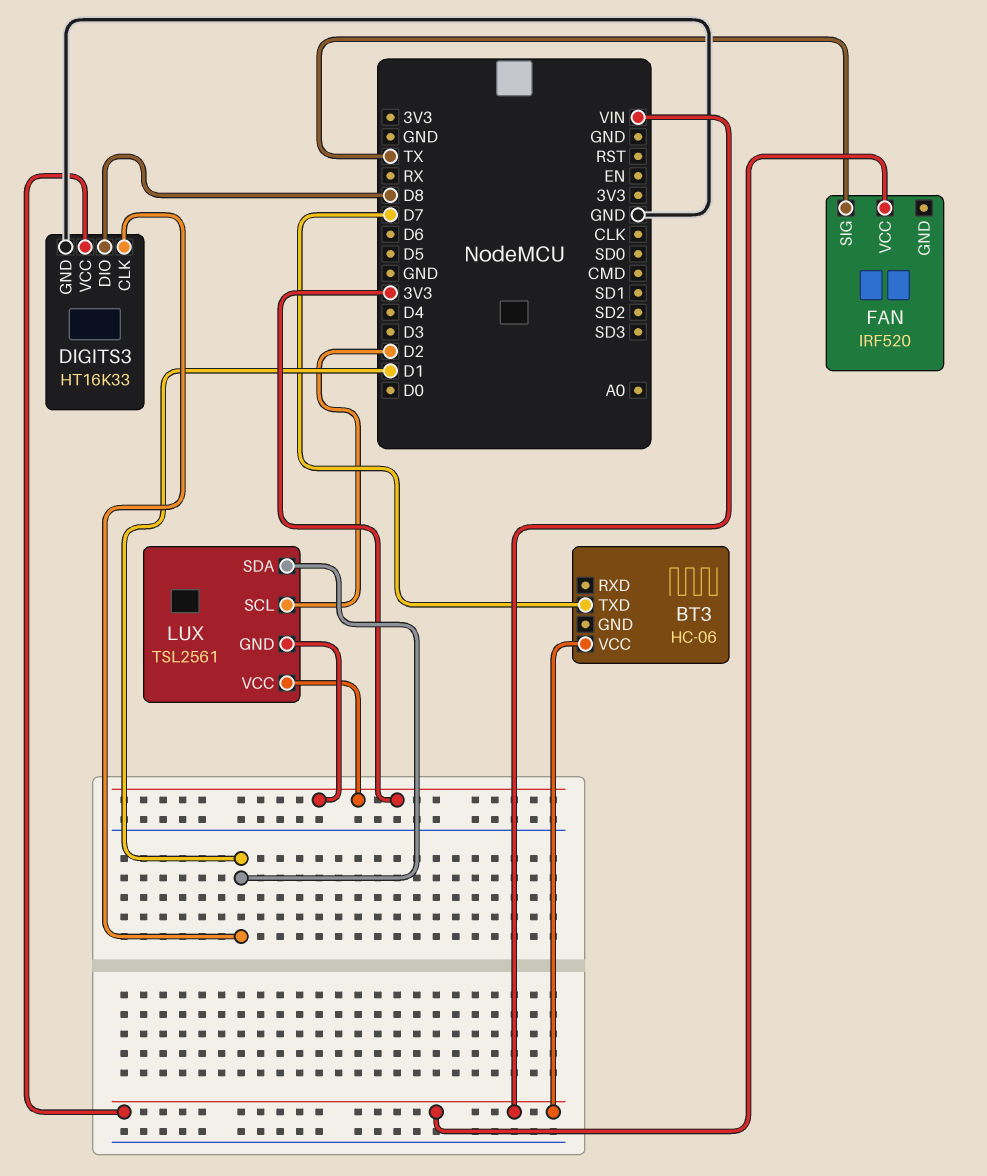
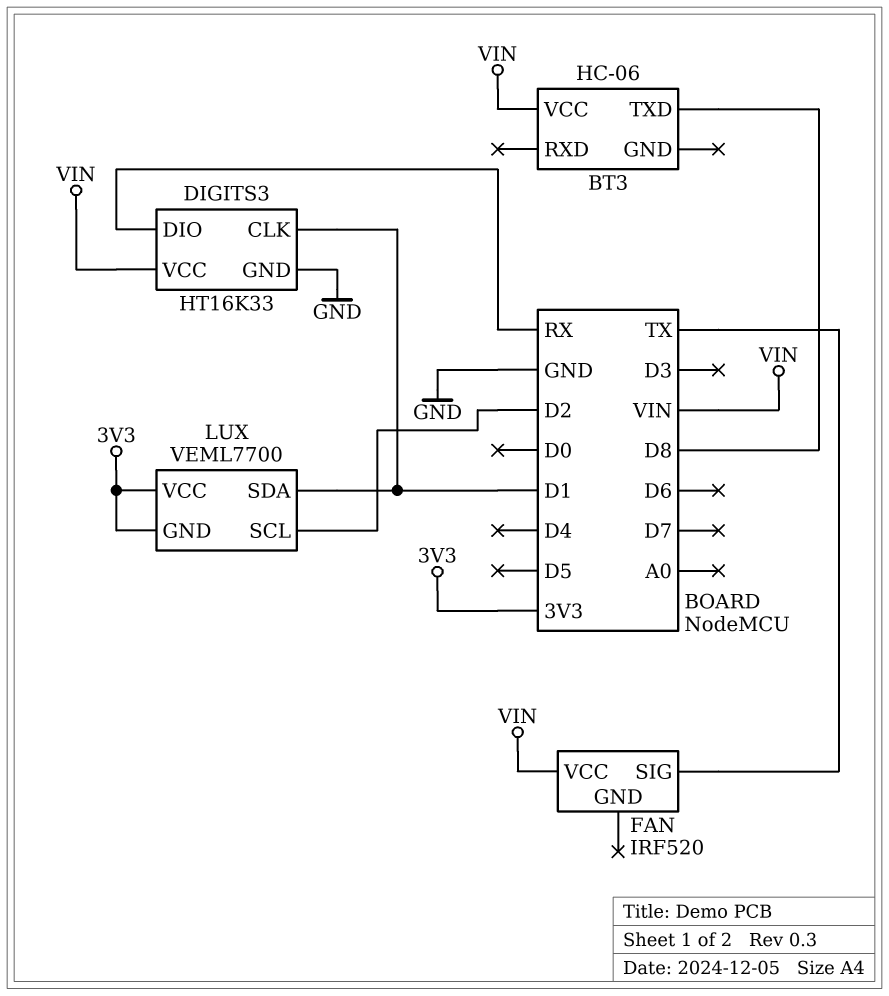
BT3 pin TXD: D7 -> D8
DIGITS3 pin DIO: D8 -> RX
LUX: TSL2561 -> VEML7700

